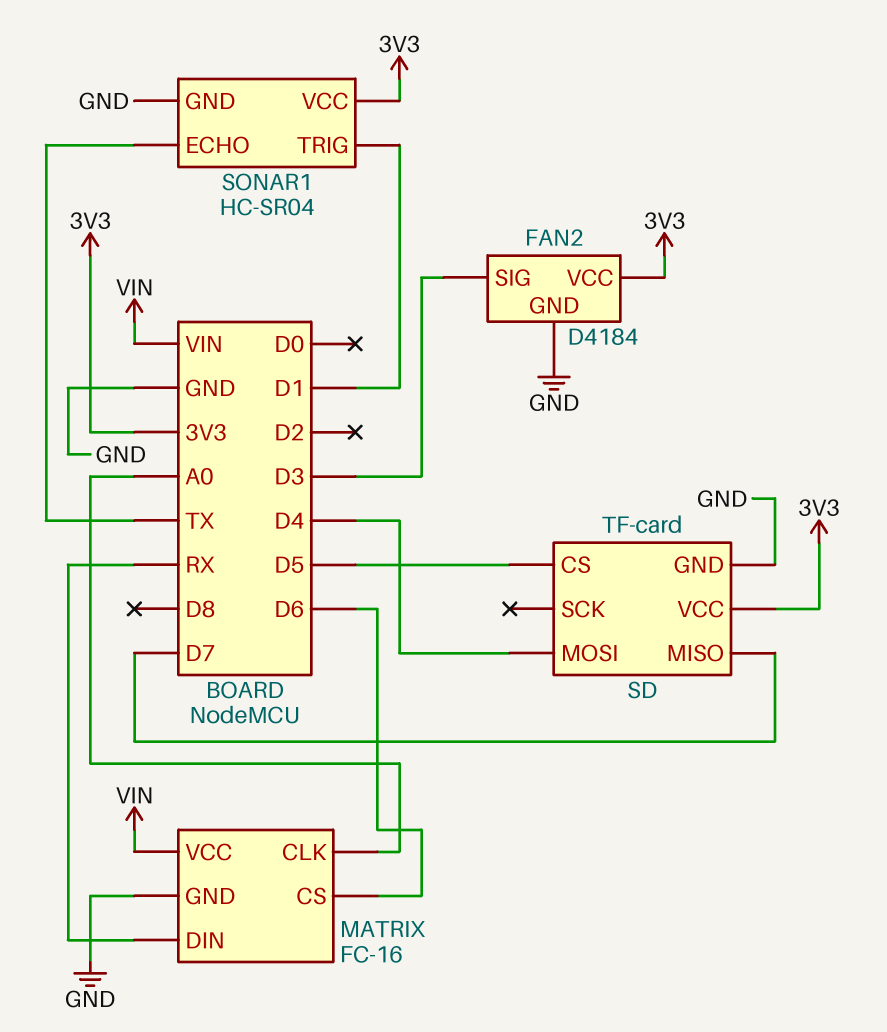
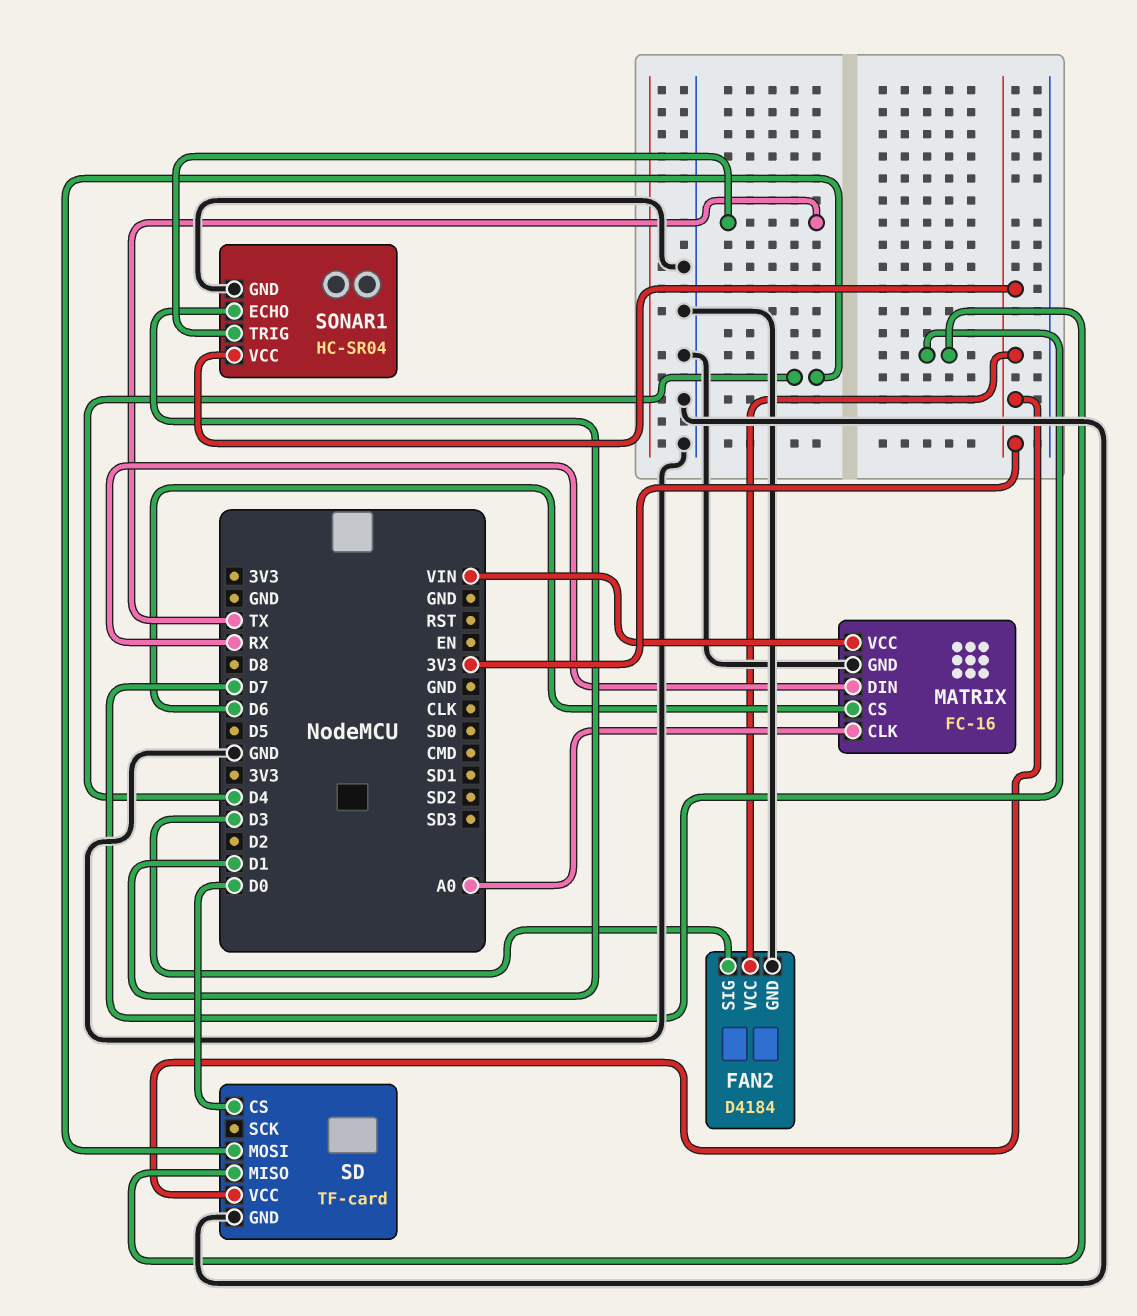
SD pin CS: D5 -> D0
SONAR1 pin ECHO: TX -> D1
SONAR1 pin TRIG: D1 -> TX

